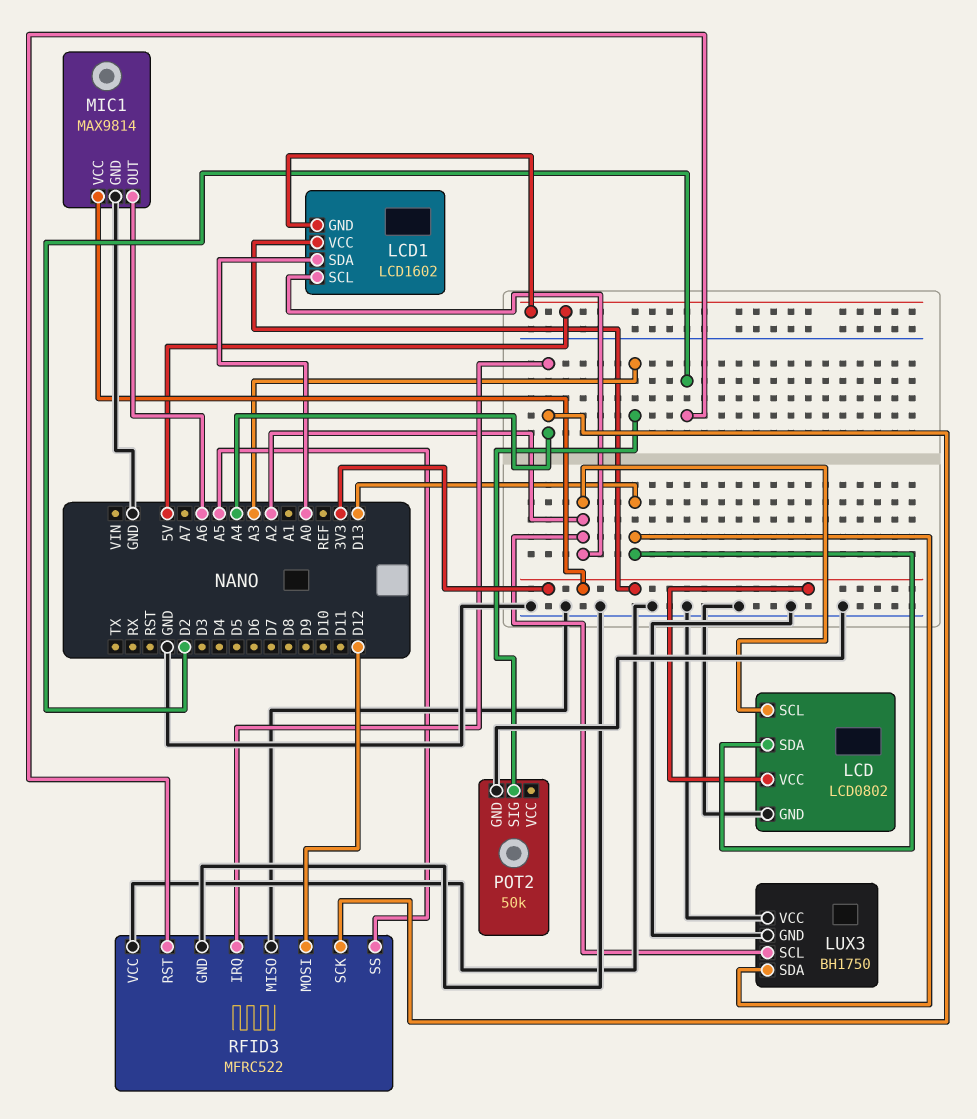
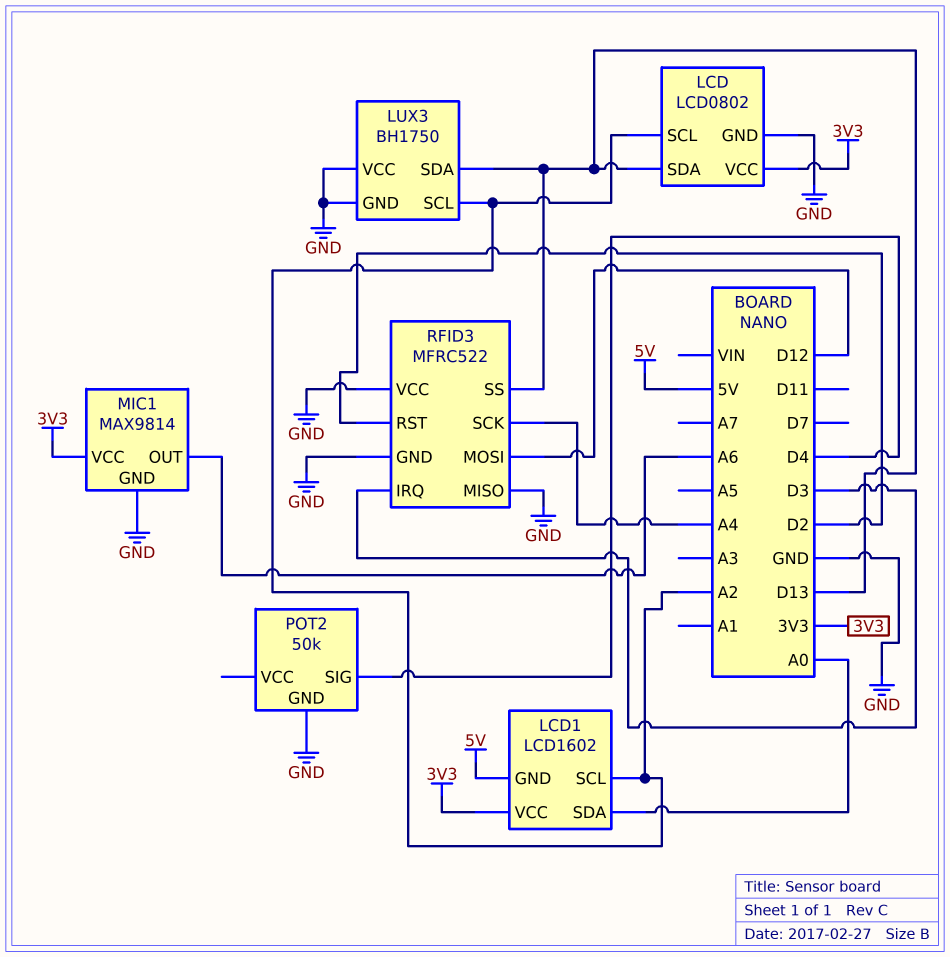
POT2 pin SIG: A3 -> D4
RFID3 pin IRQ: A4 -> D3
RFID3 pin SS: A5 -> D13

